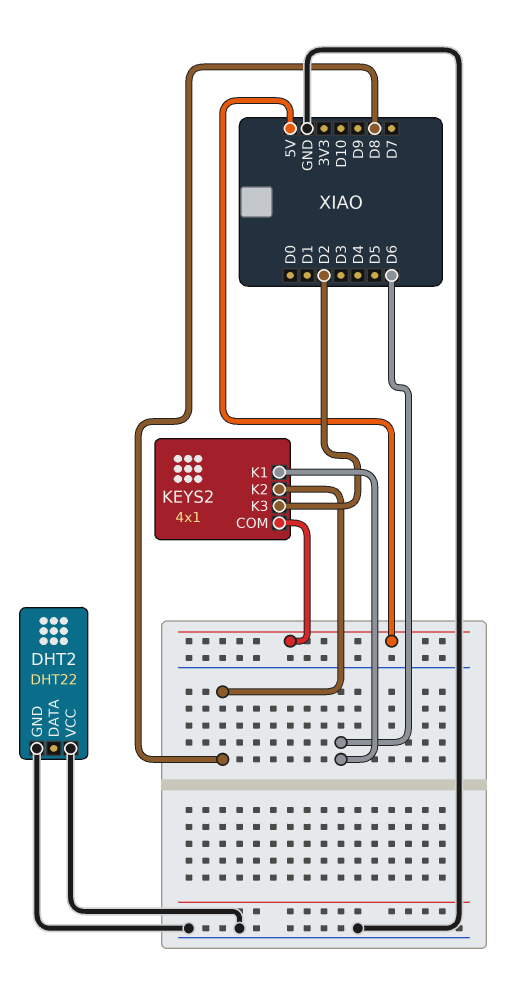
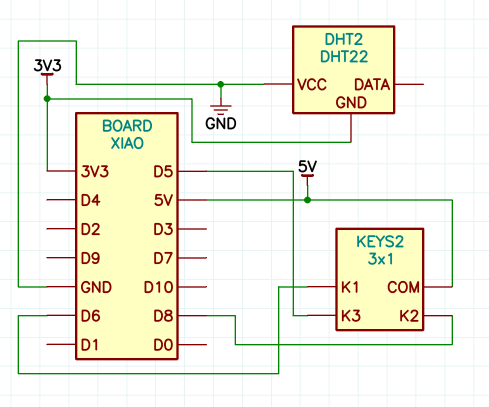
DHT2 pin GND: GND -> 3V3
KEYS2: 4x1 -> 3x1
KEYS2 pin K3: D2 -> D5

